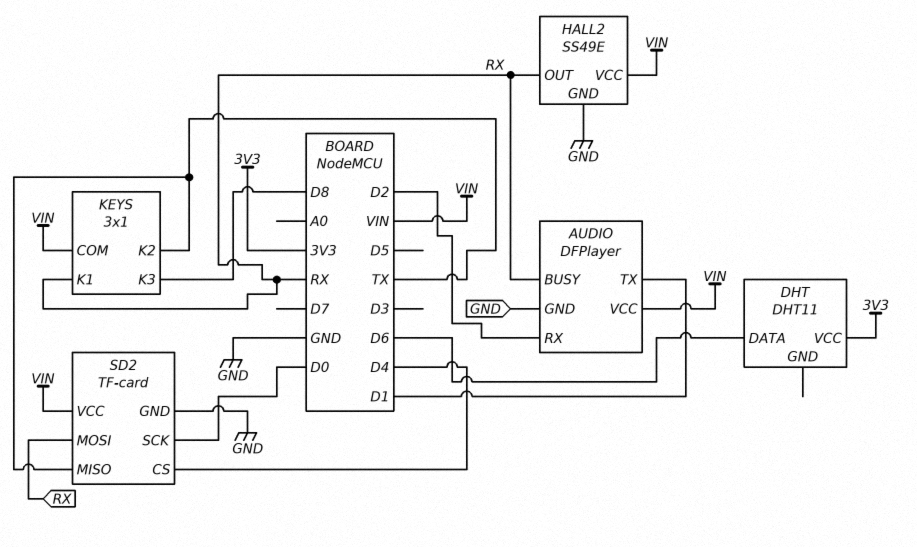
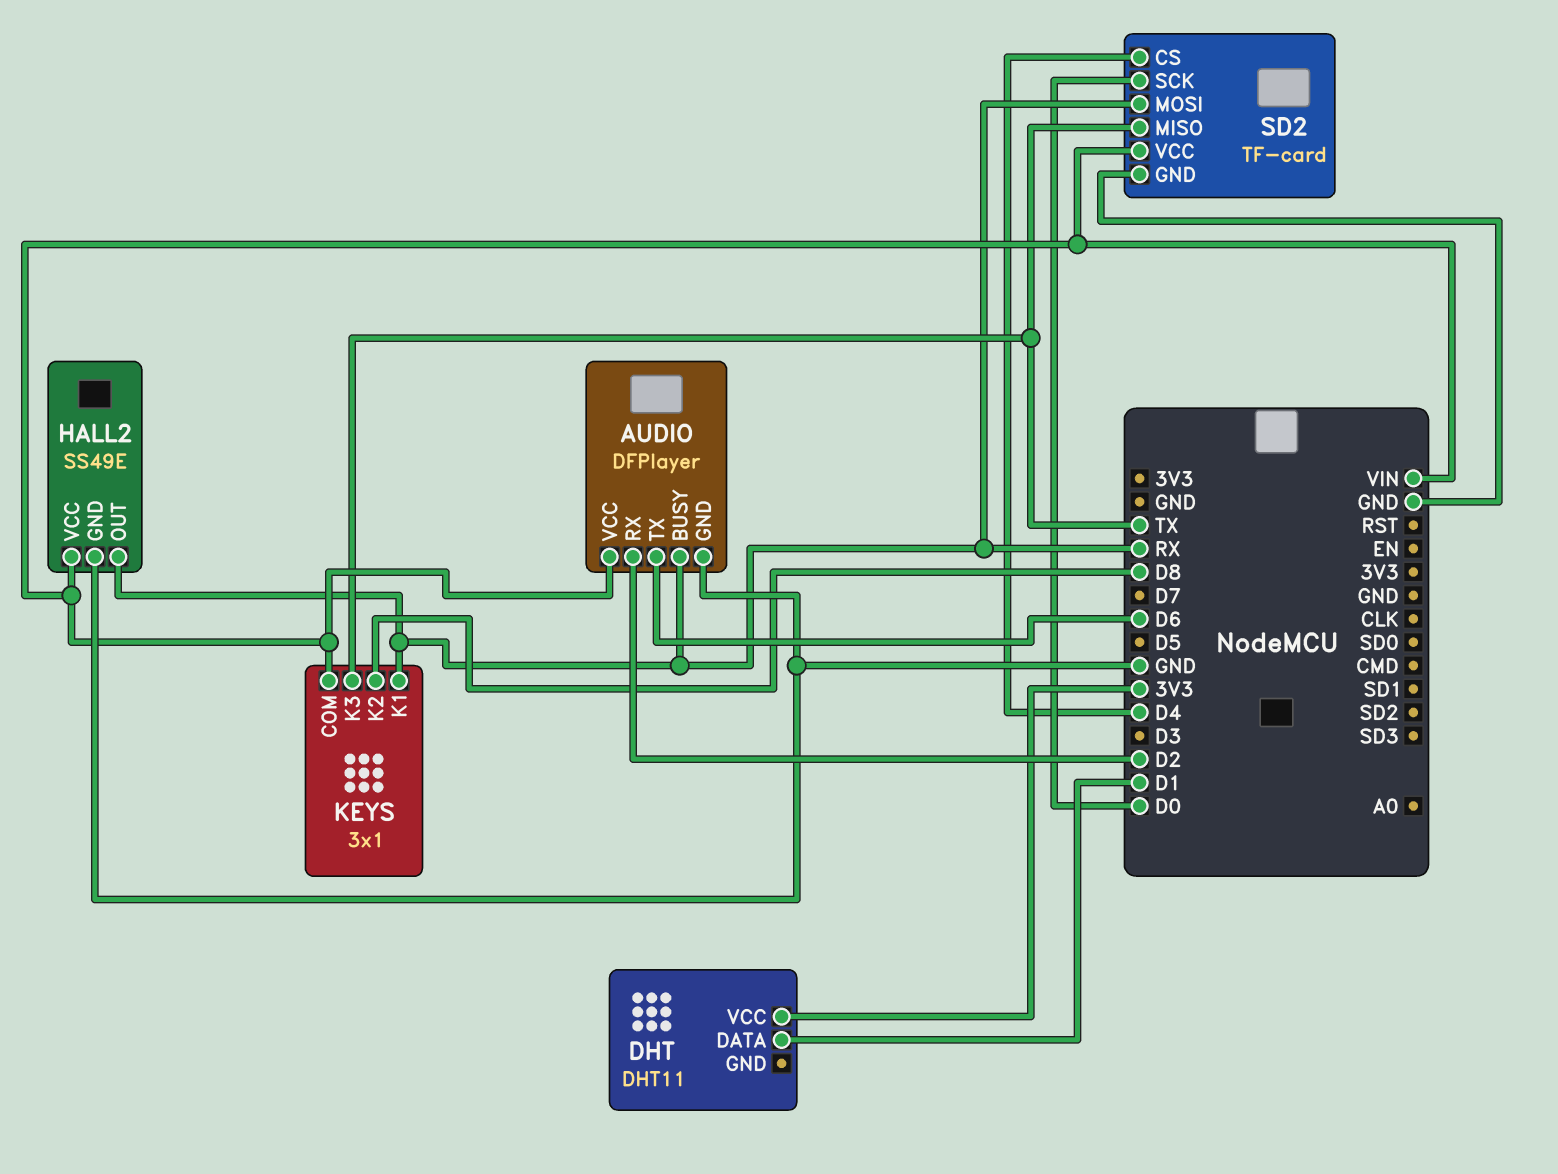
AUDIO pin TX: D1 -> D6
DHT pin DATA: D6 -> D1
KEYS pin K2: TX -> D8
KEYS pin K3: D8 -> TX

